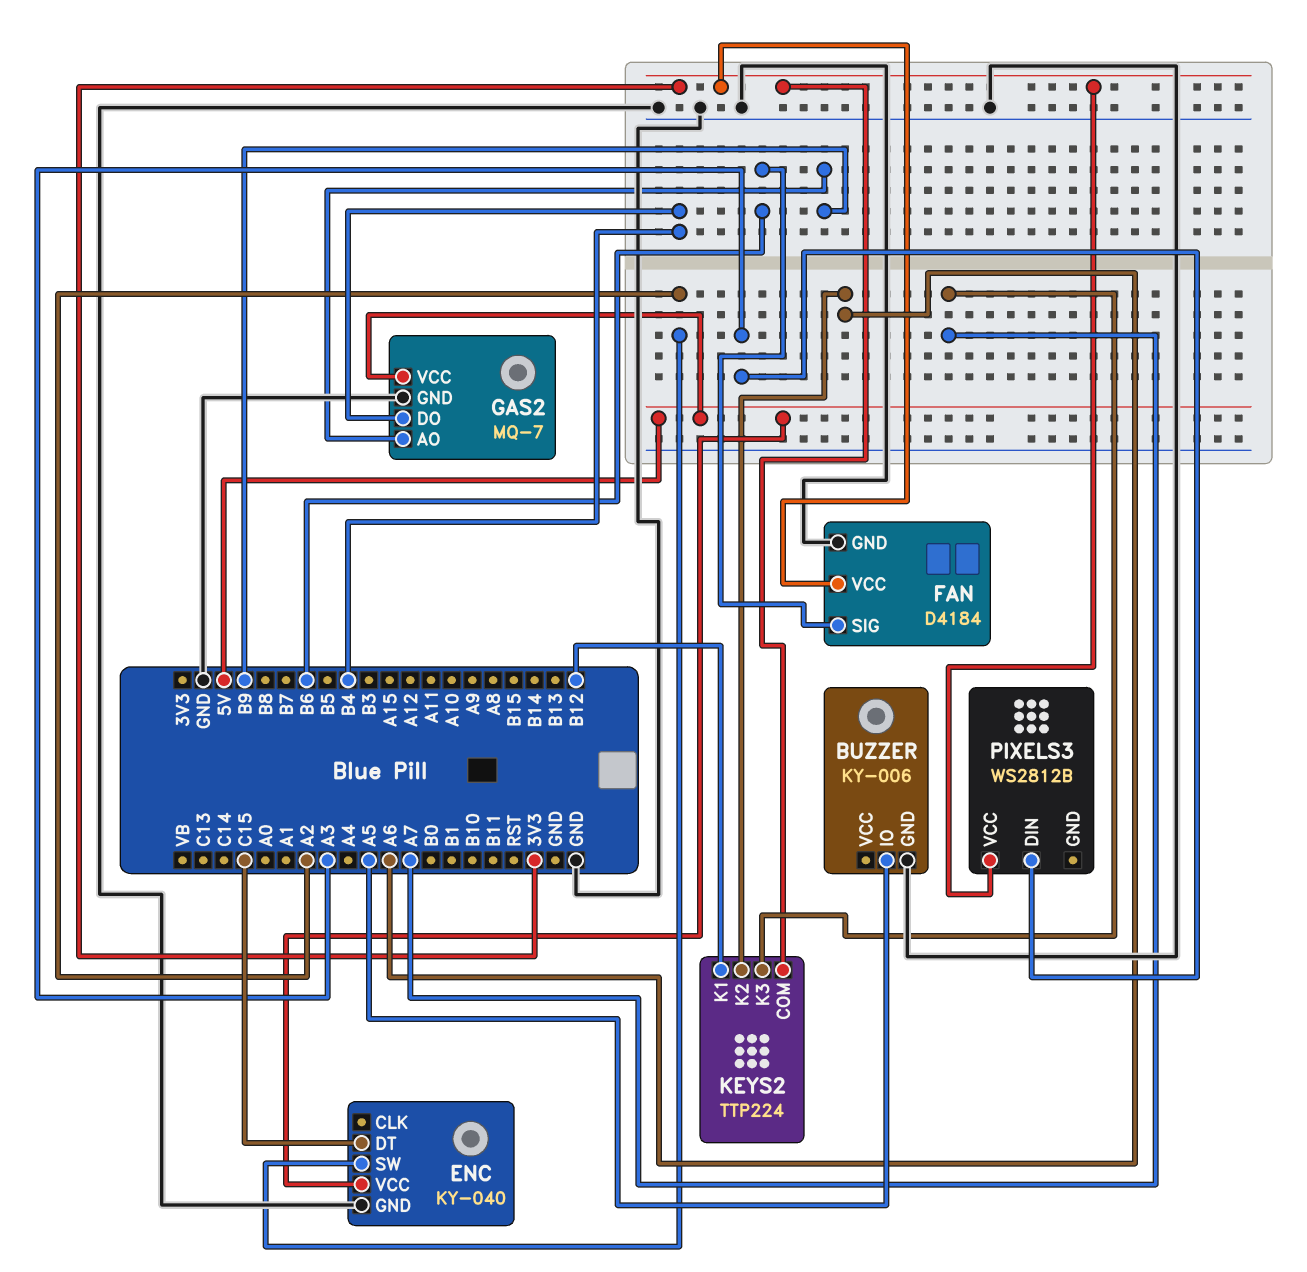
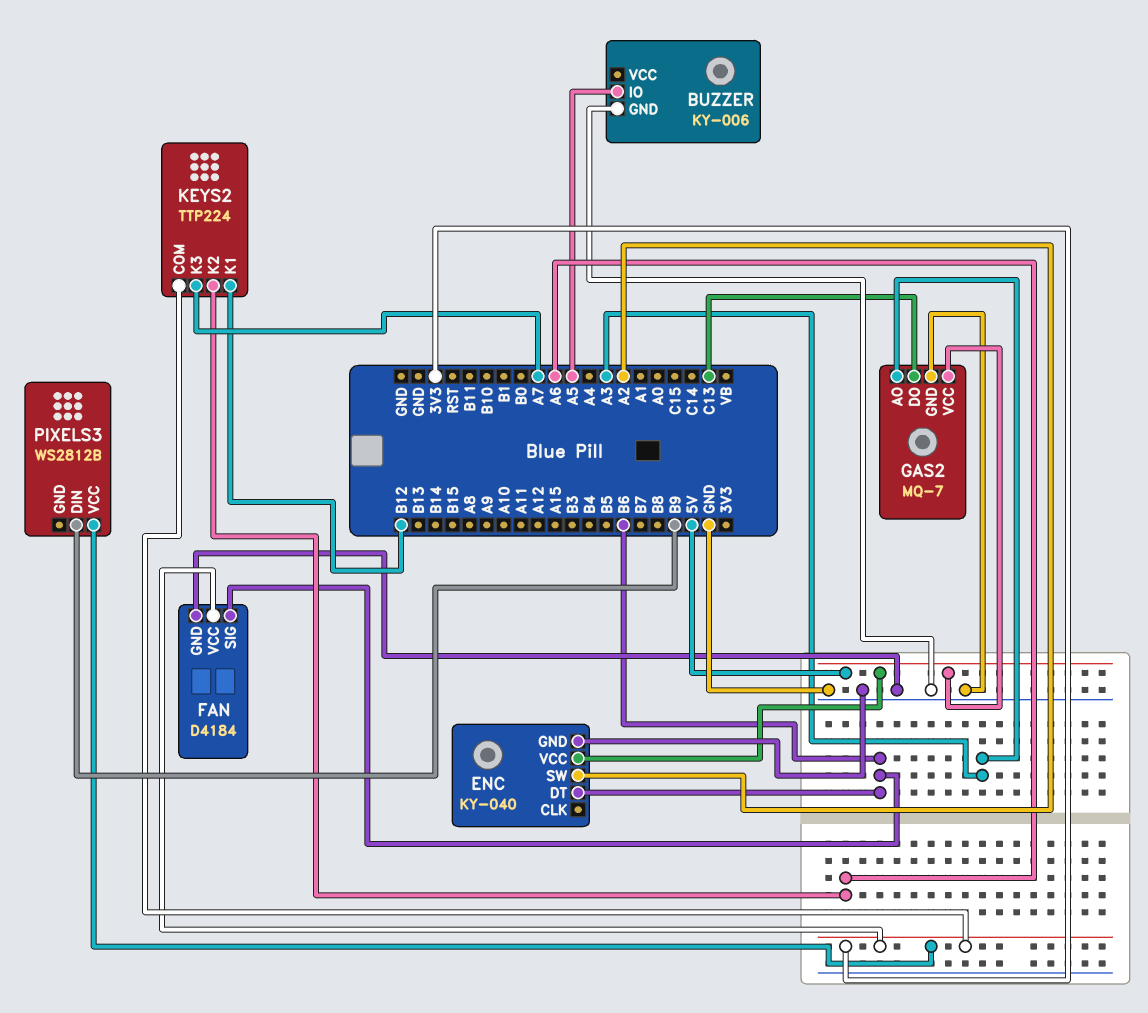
ENC pin DT: C15 -> B6
GAS2 pin AO: B9 -> A3
GAS2 pin DO: B4 -> C13
PIXELS3 pin DIN: A3 -> B9

